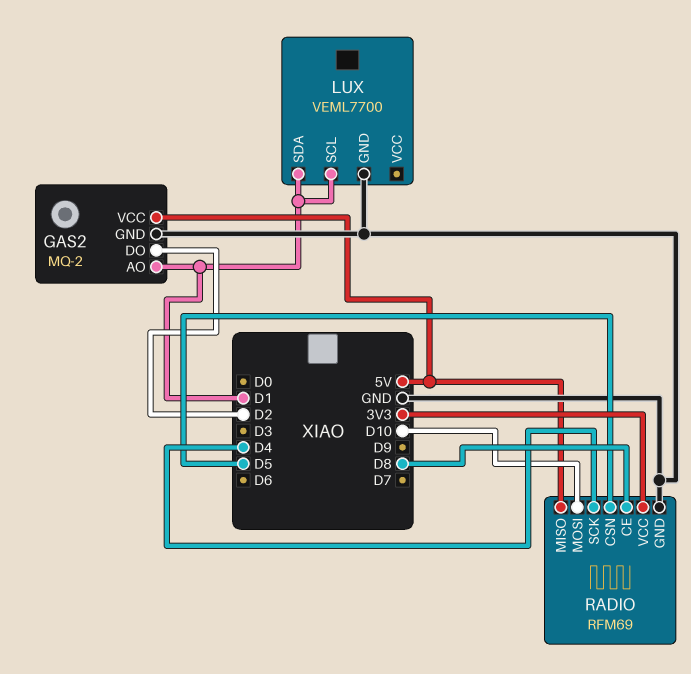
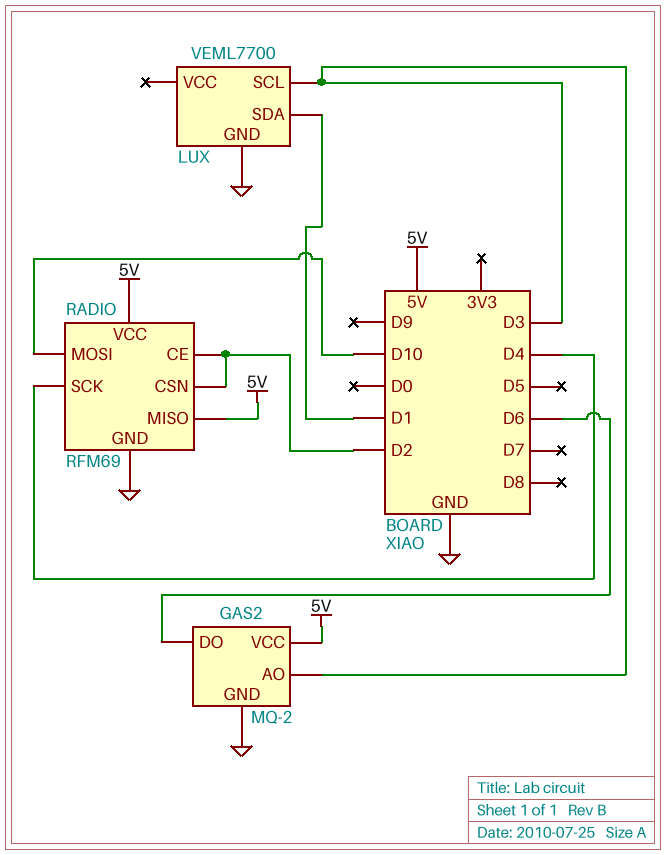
GAS2 pin AO: D1 -> D3
GAS2 pin DO: D2 -> D6
LUX pin SCL: D1 -> D3
RADIO pin CE: D8 -> D2
RADIO pin CSN: D5 -> D2
RADIO pin VCC: 3V3 -> 5V

